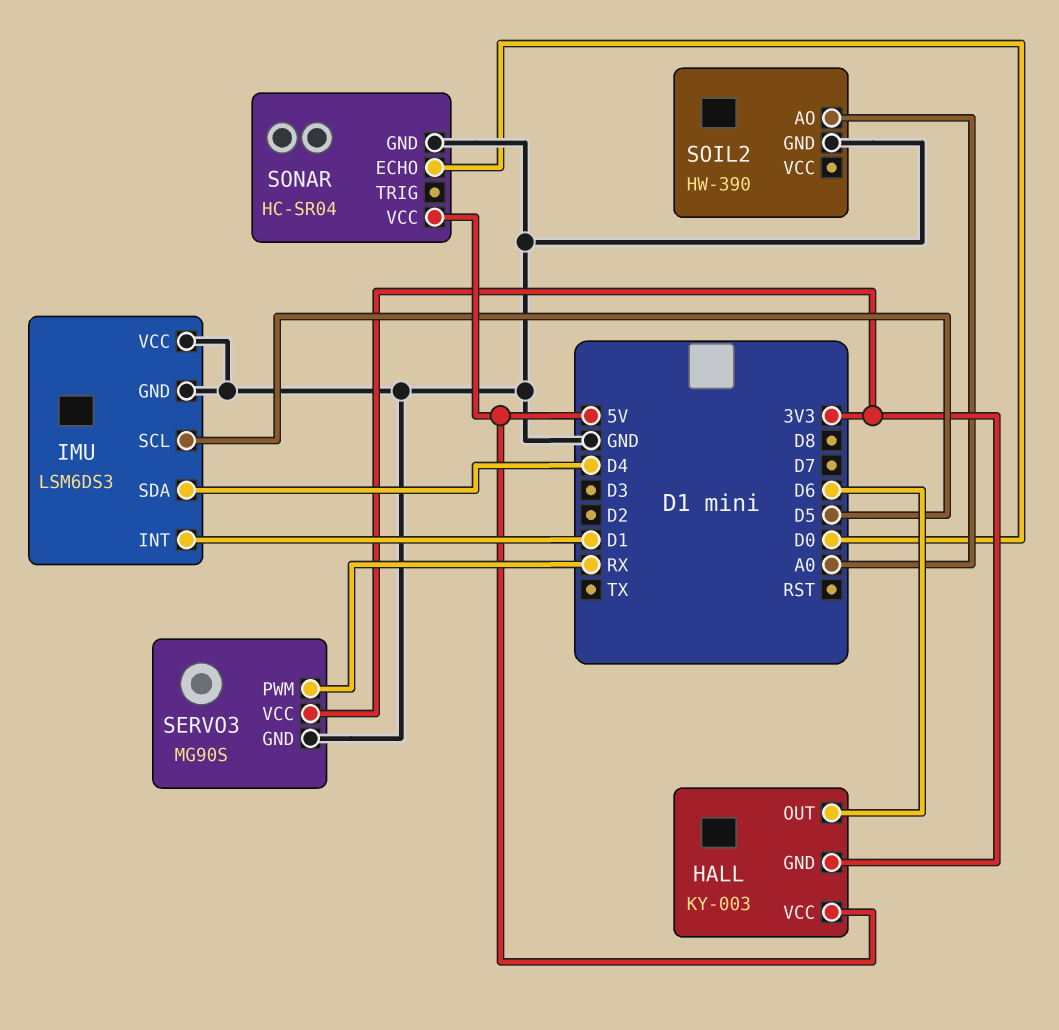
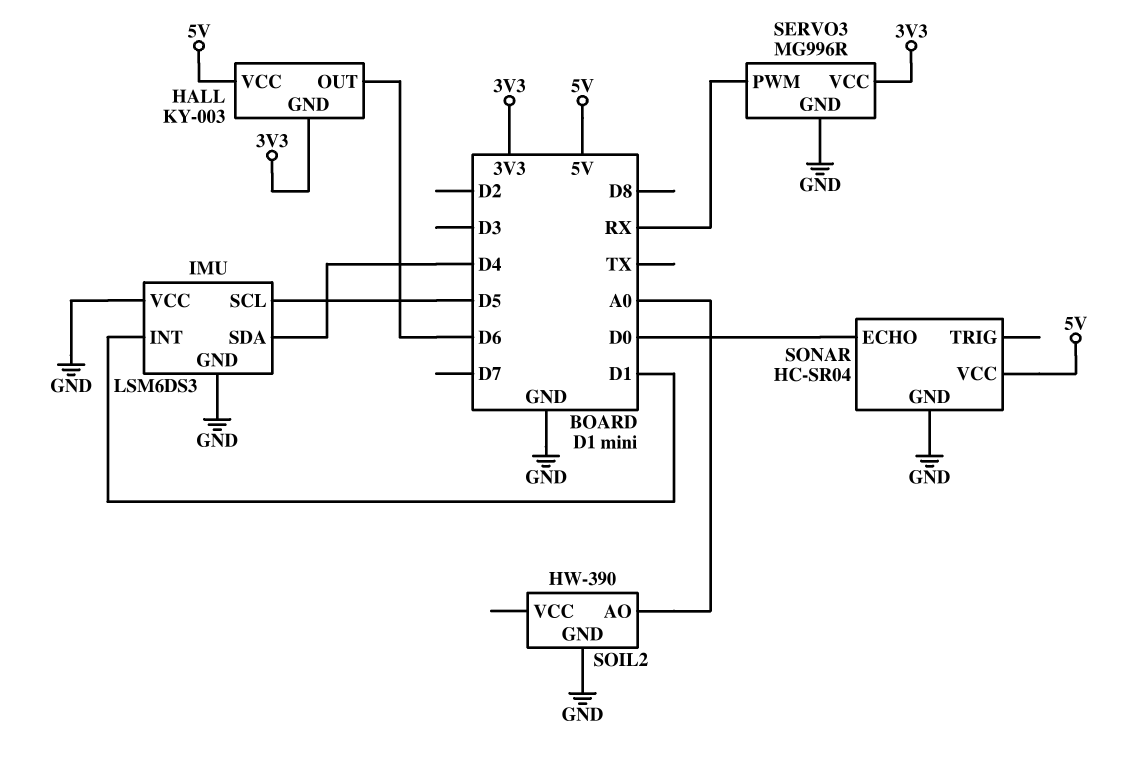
SERVO3: MG90S -> MG996R

